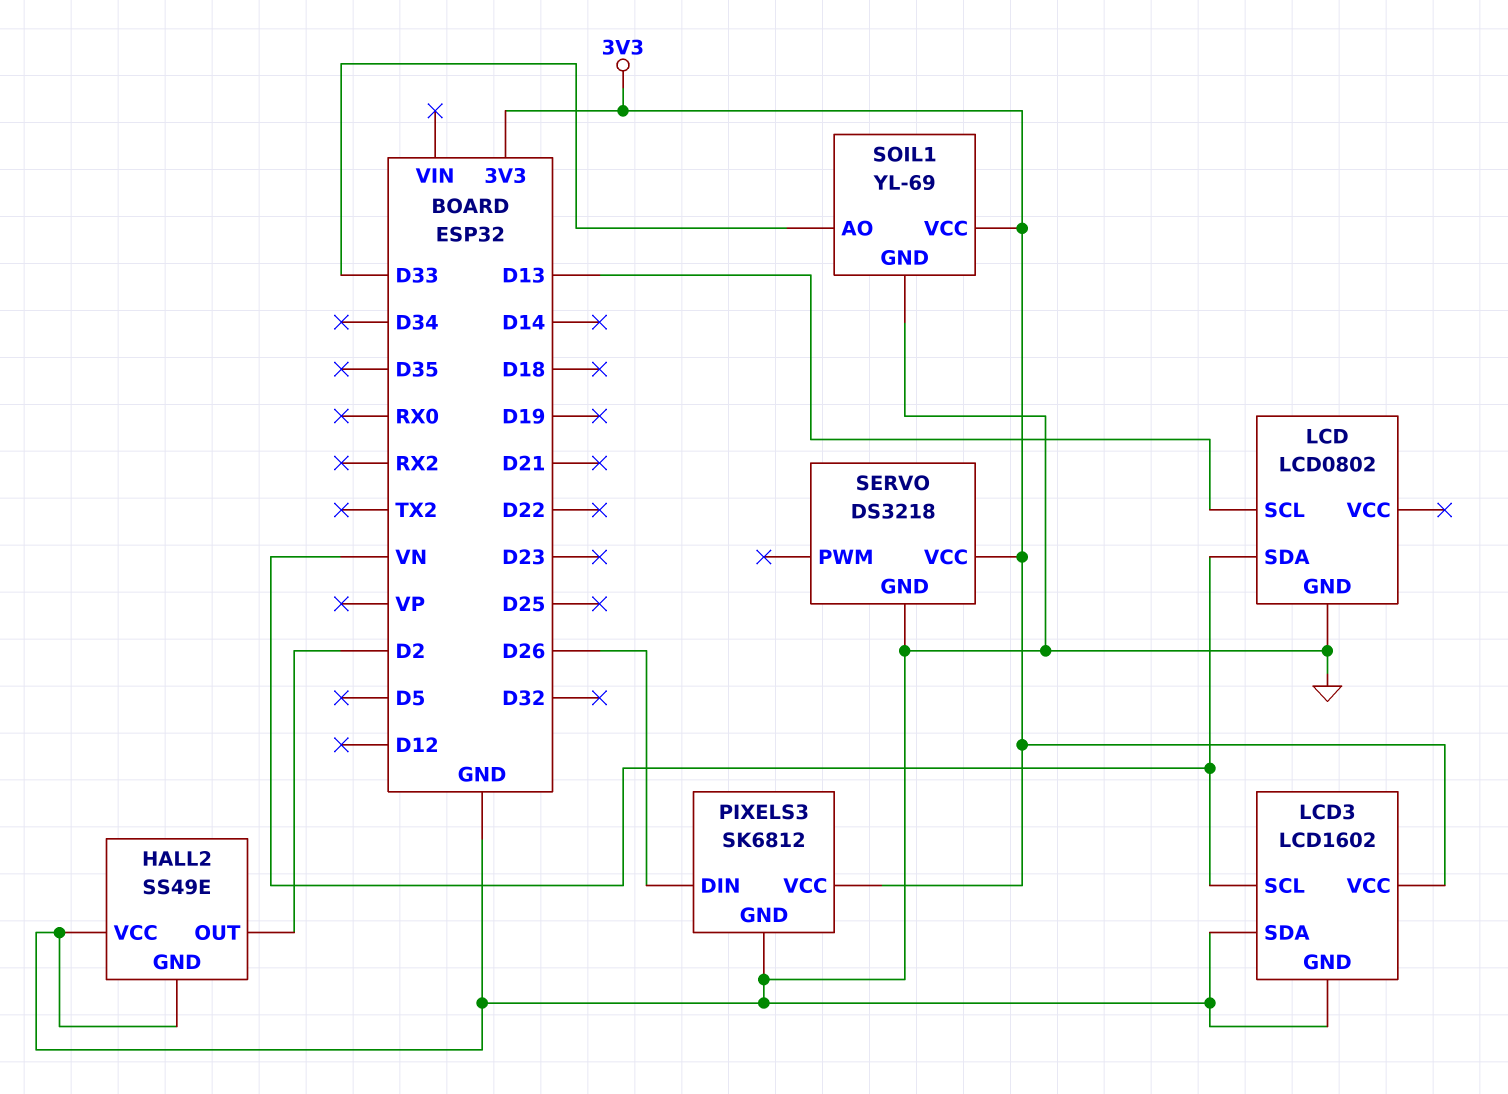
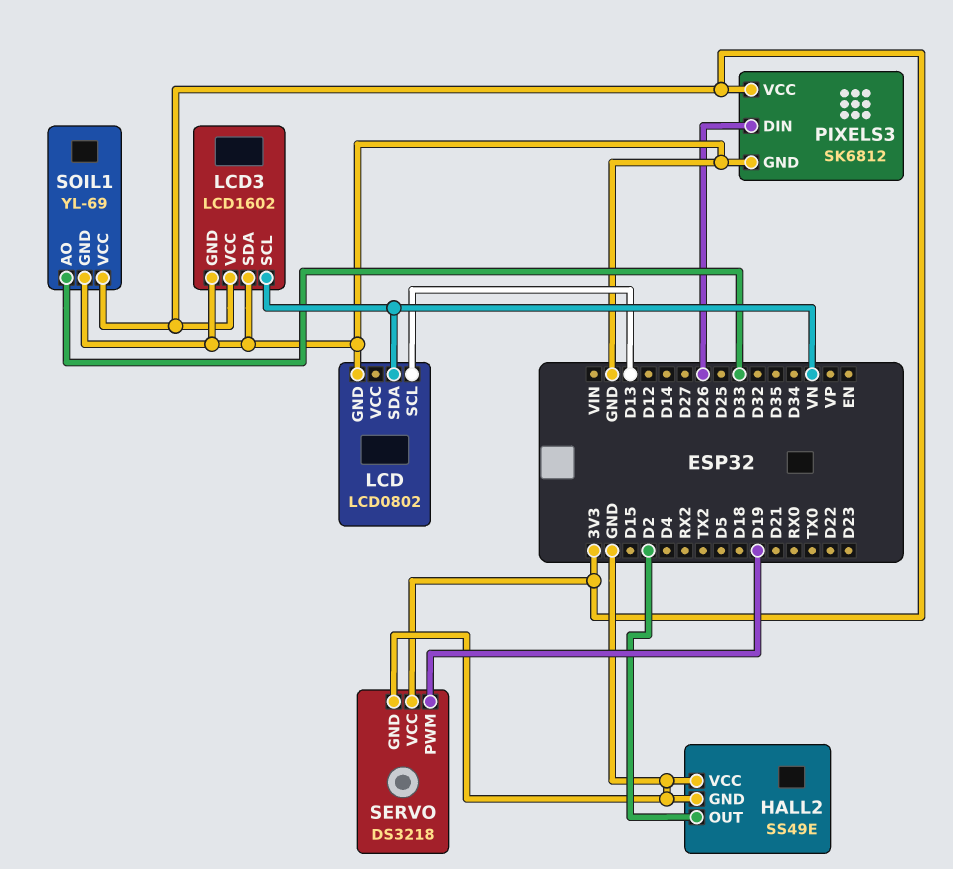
SERVO pin PWM: none -> D19

